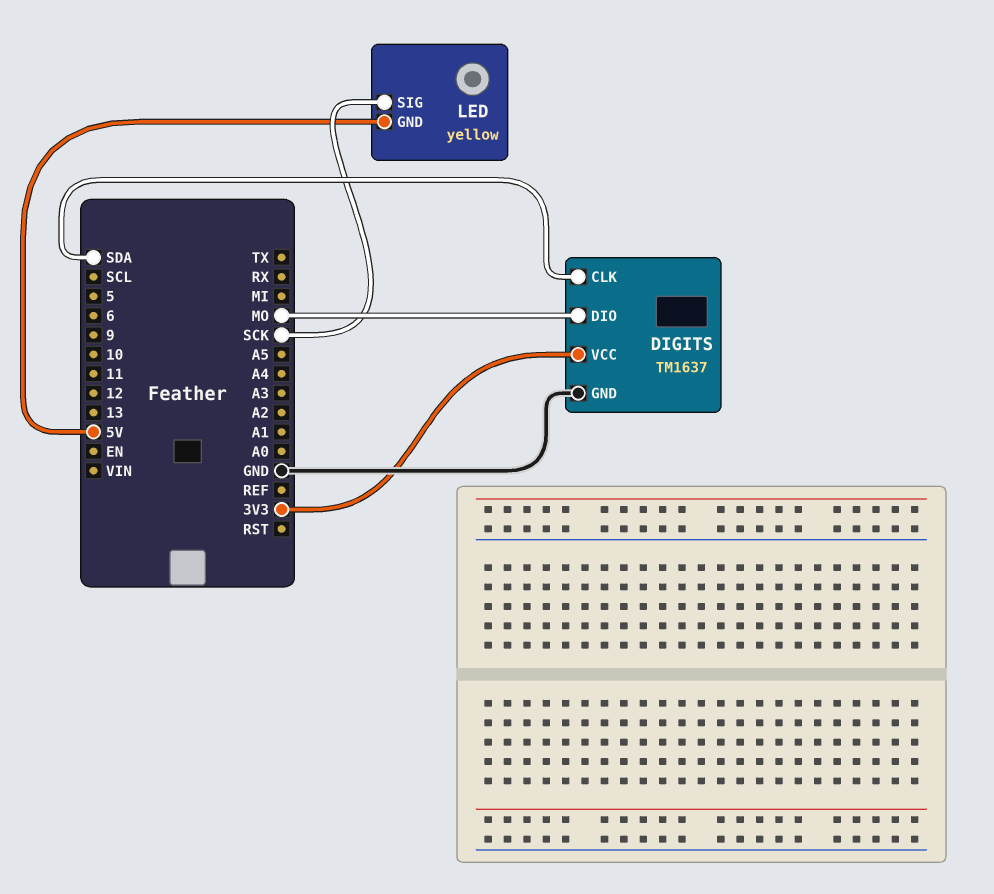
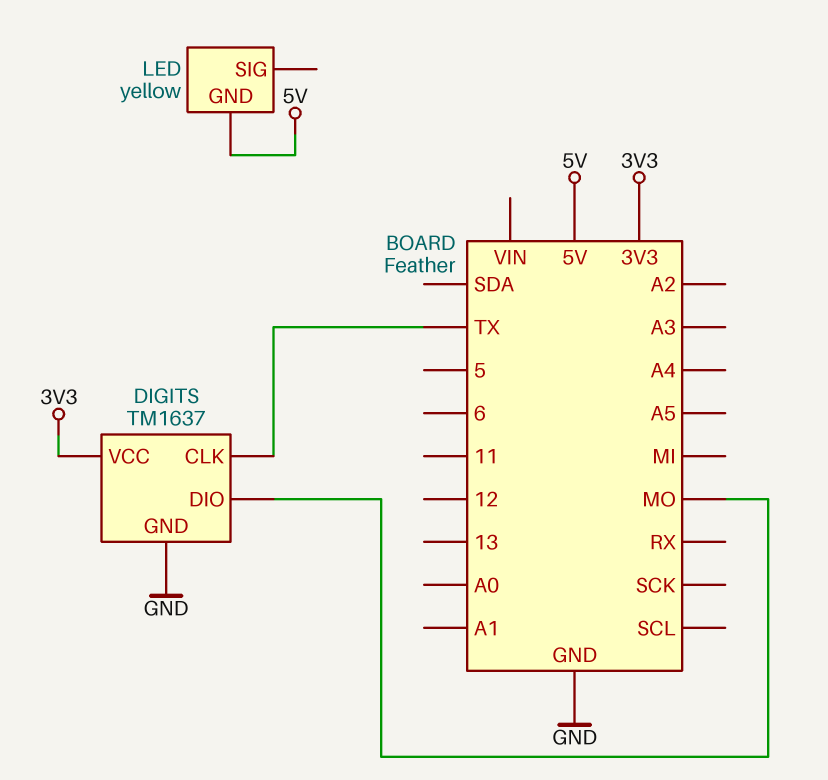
DIGITS pin CLK: SDA -> TX
LED pin SIG: SCK -> none

